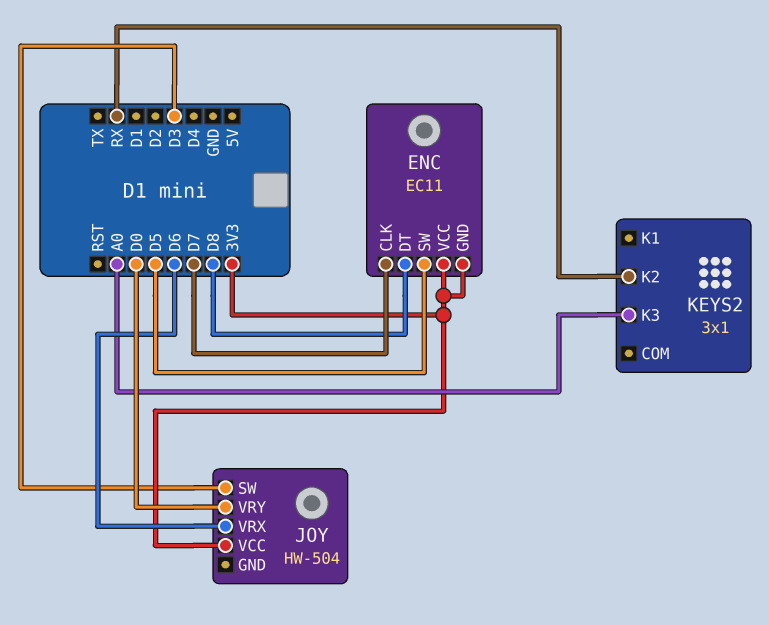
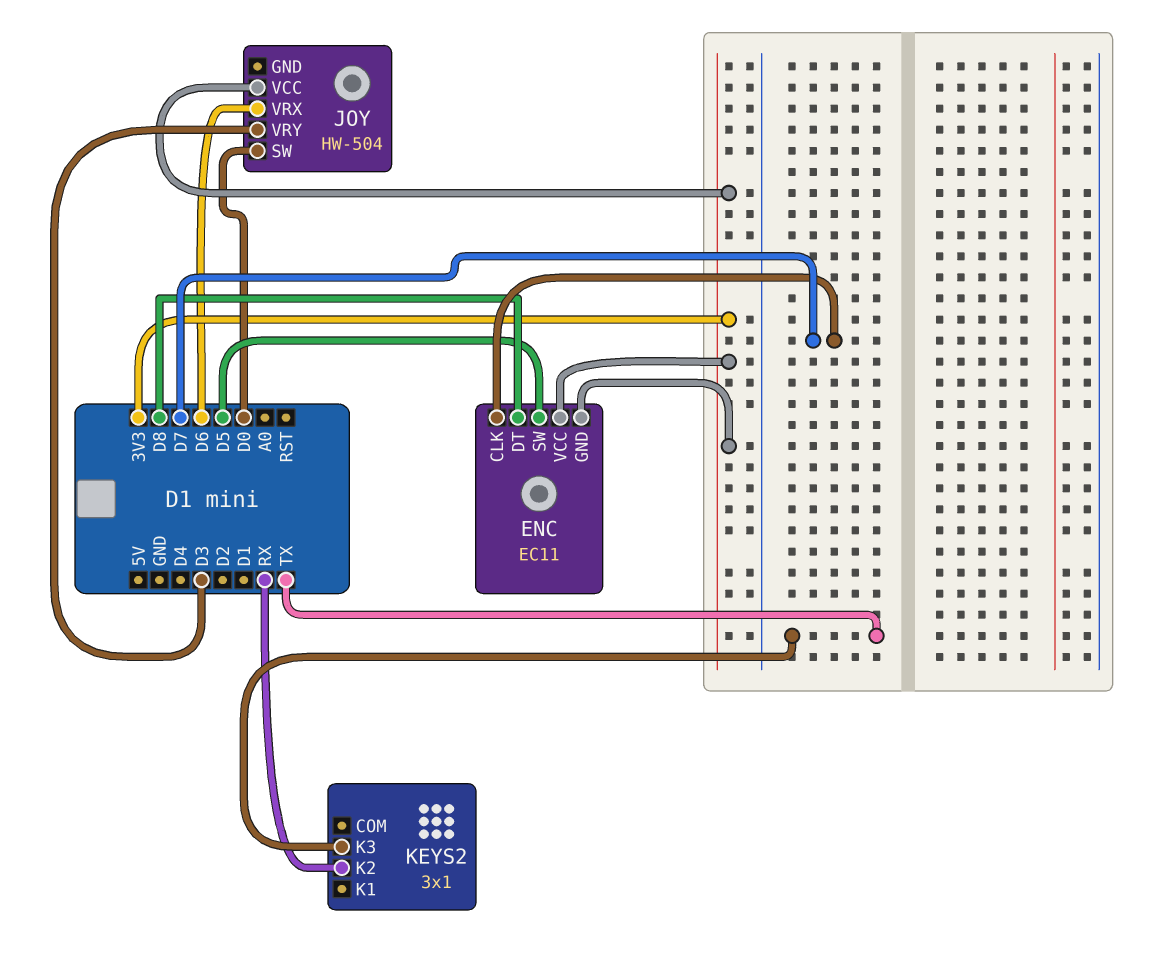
JOY pin SW: D3 -> D0
JOY pin VRY: D0 -> D3
KEYS2 pin K3: A0 -> TX

